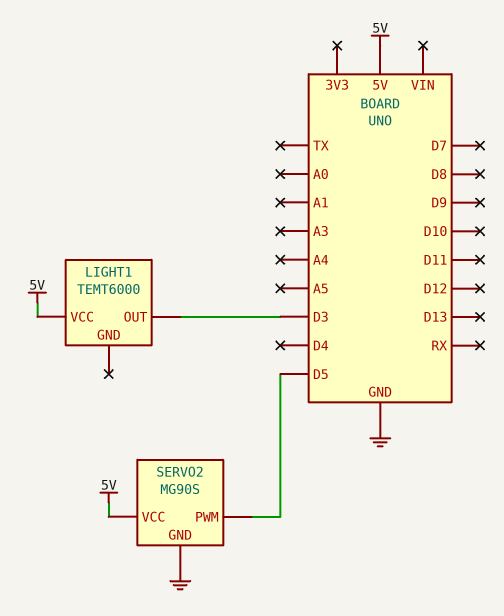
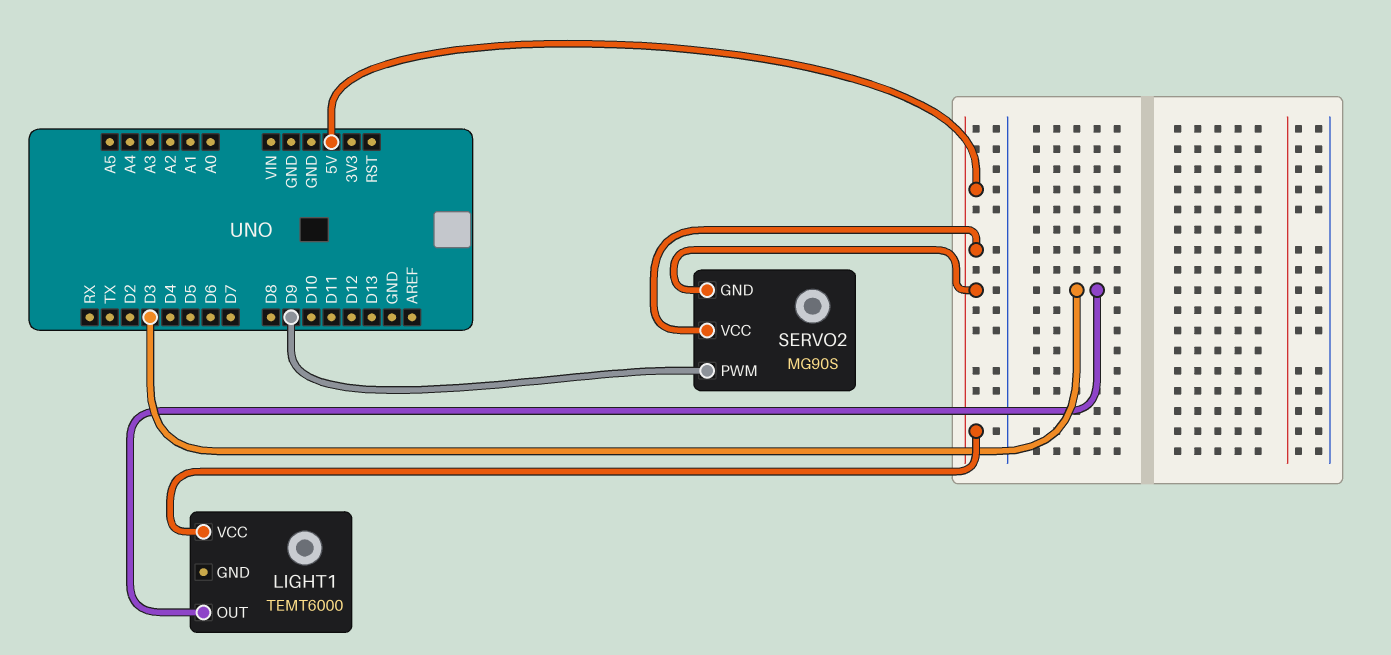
SERVO2 pin GND: GND -> 5V
SERVO2 pin PWM: D5 -> D9

